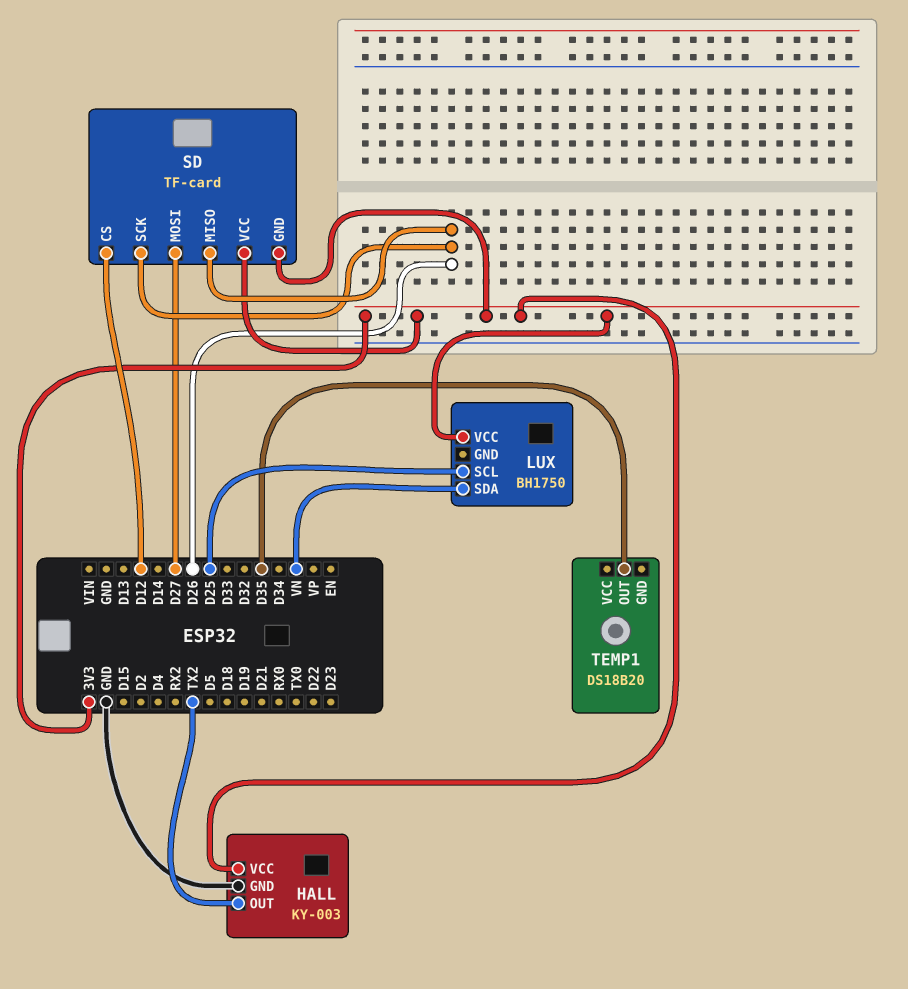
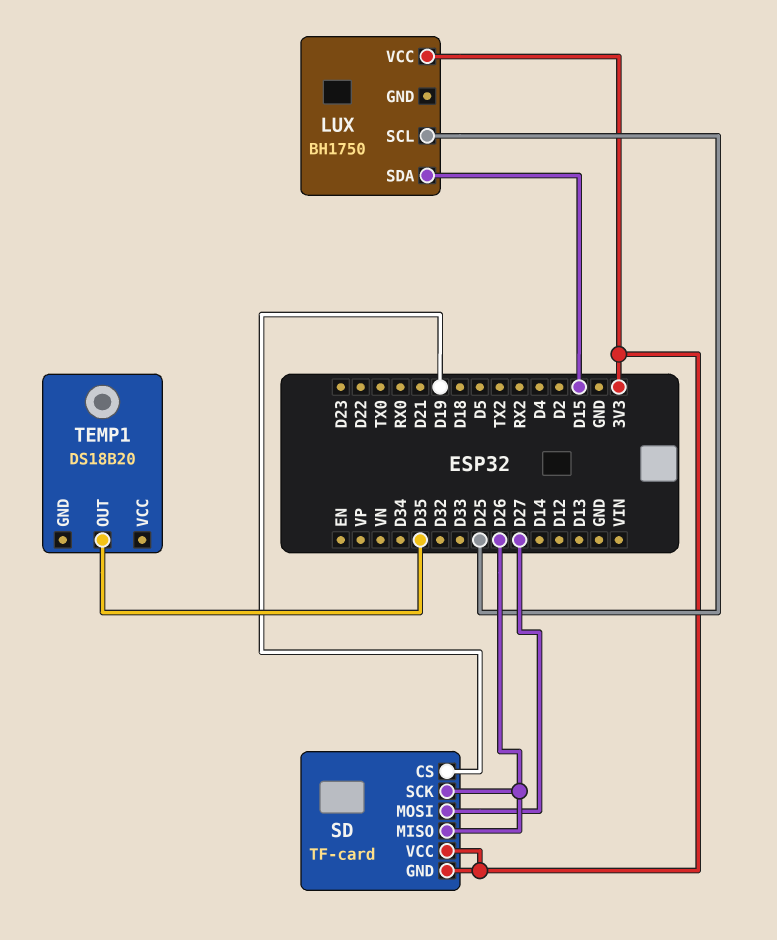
HALL: KY-003 -> none
HALL pin GND: GND -> none
HALL pin OUT: TX2 -> none
HALL pin VCC: 3V3 -> none
LUX pin SDA: VN -> D15
SD pin CS: D12 -> D19

